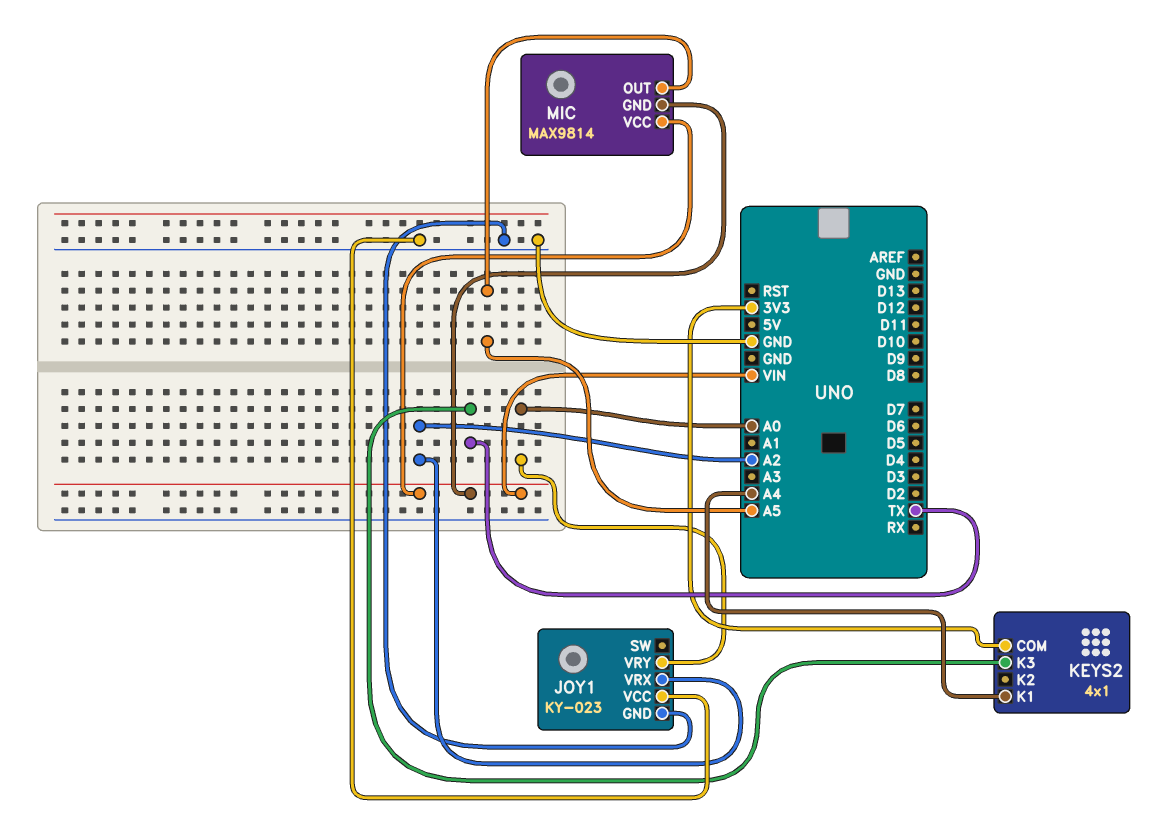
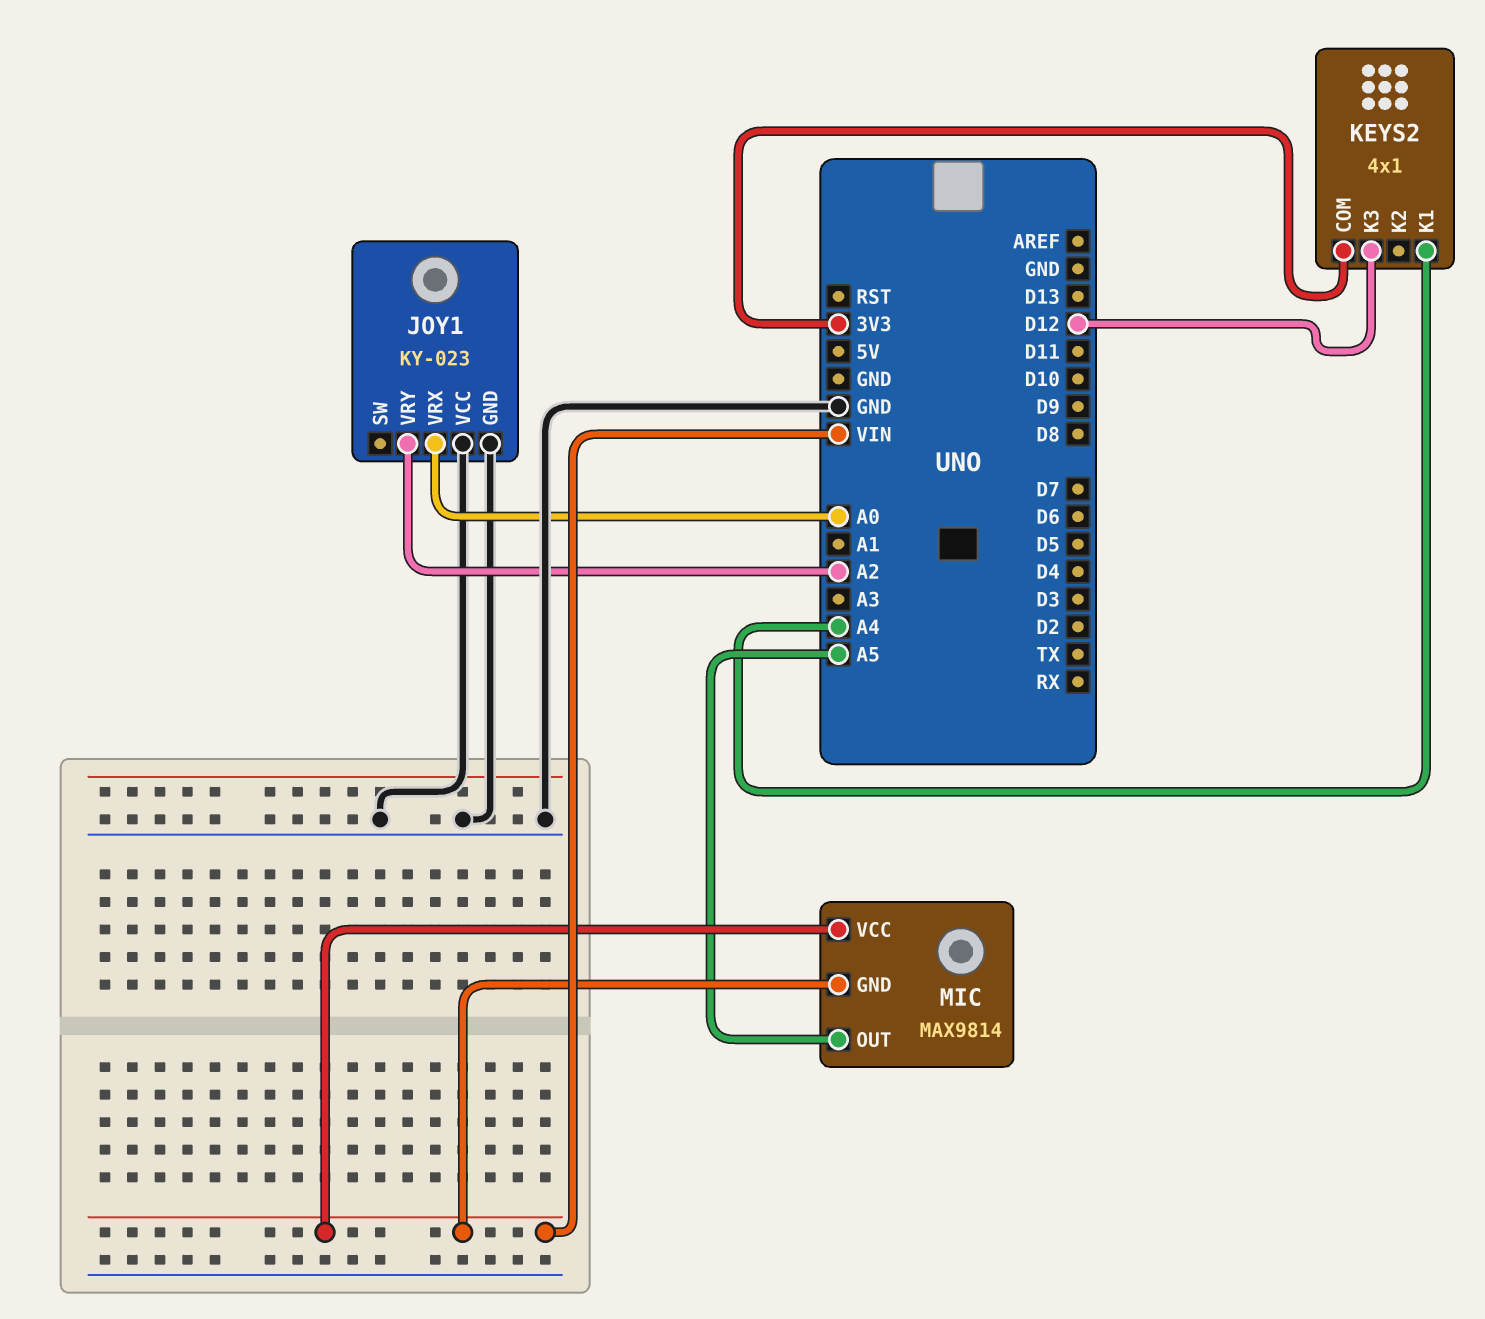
JOY1 pin VRX: A2 -> A0
JOY1 pin VRY: A0 -> A2
KEYS2 pin K3: TX -> D12

